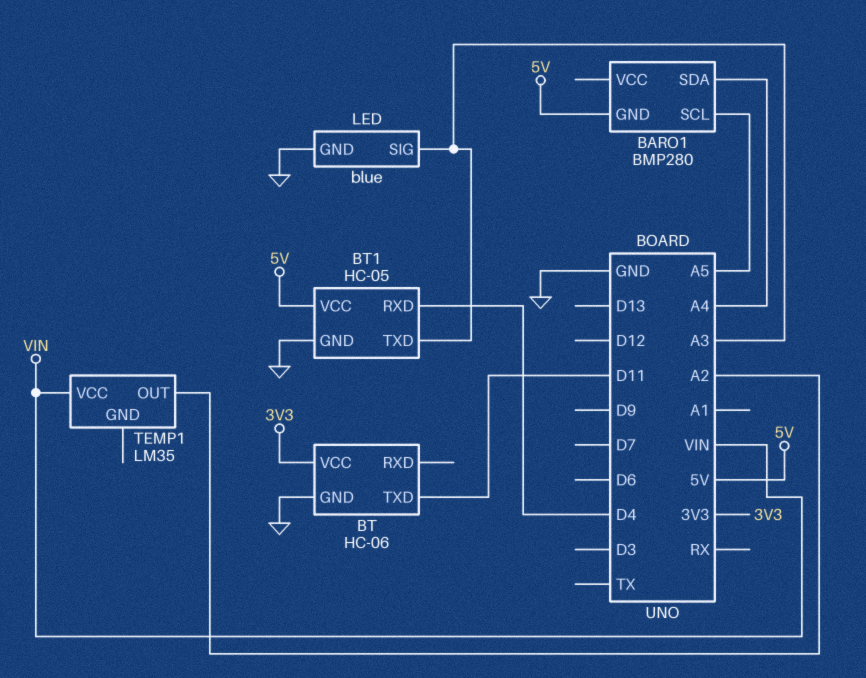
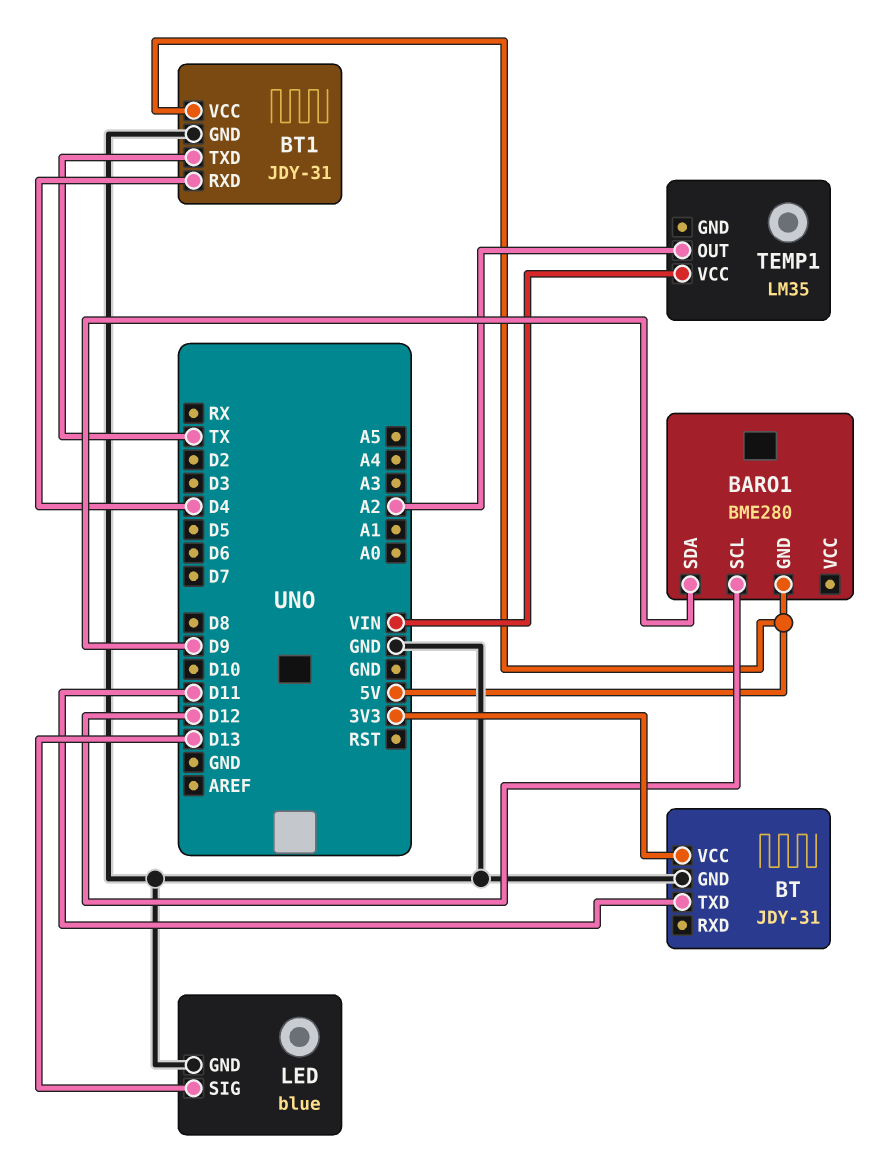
BARO1: BMP280 -> BME280
BARO1 pin SCL: A5 -> D12
BARO1 pin SDA: A4 -> D9
BT: HC-06 -> JDY-31
BT1: HC-05 -> JDY-31
BT1 pin TXD: A3 -> TX
LED pin SIG: A3 -> D13

